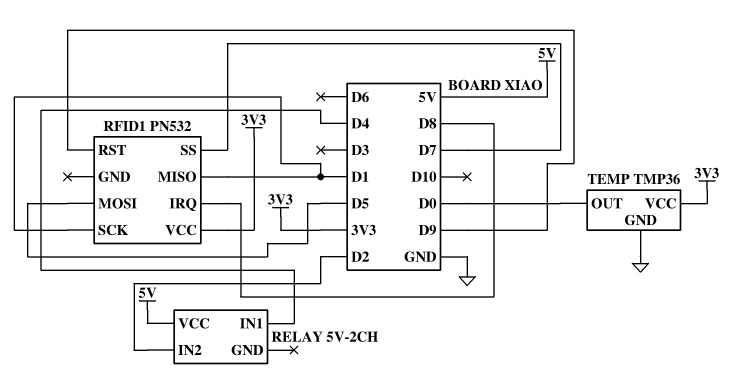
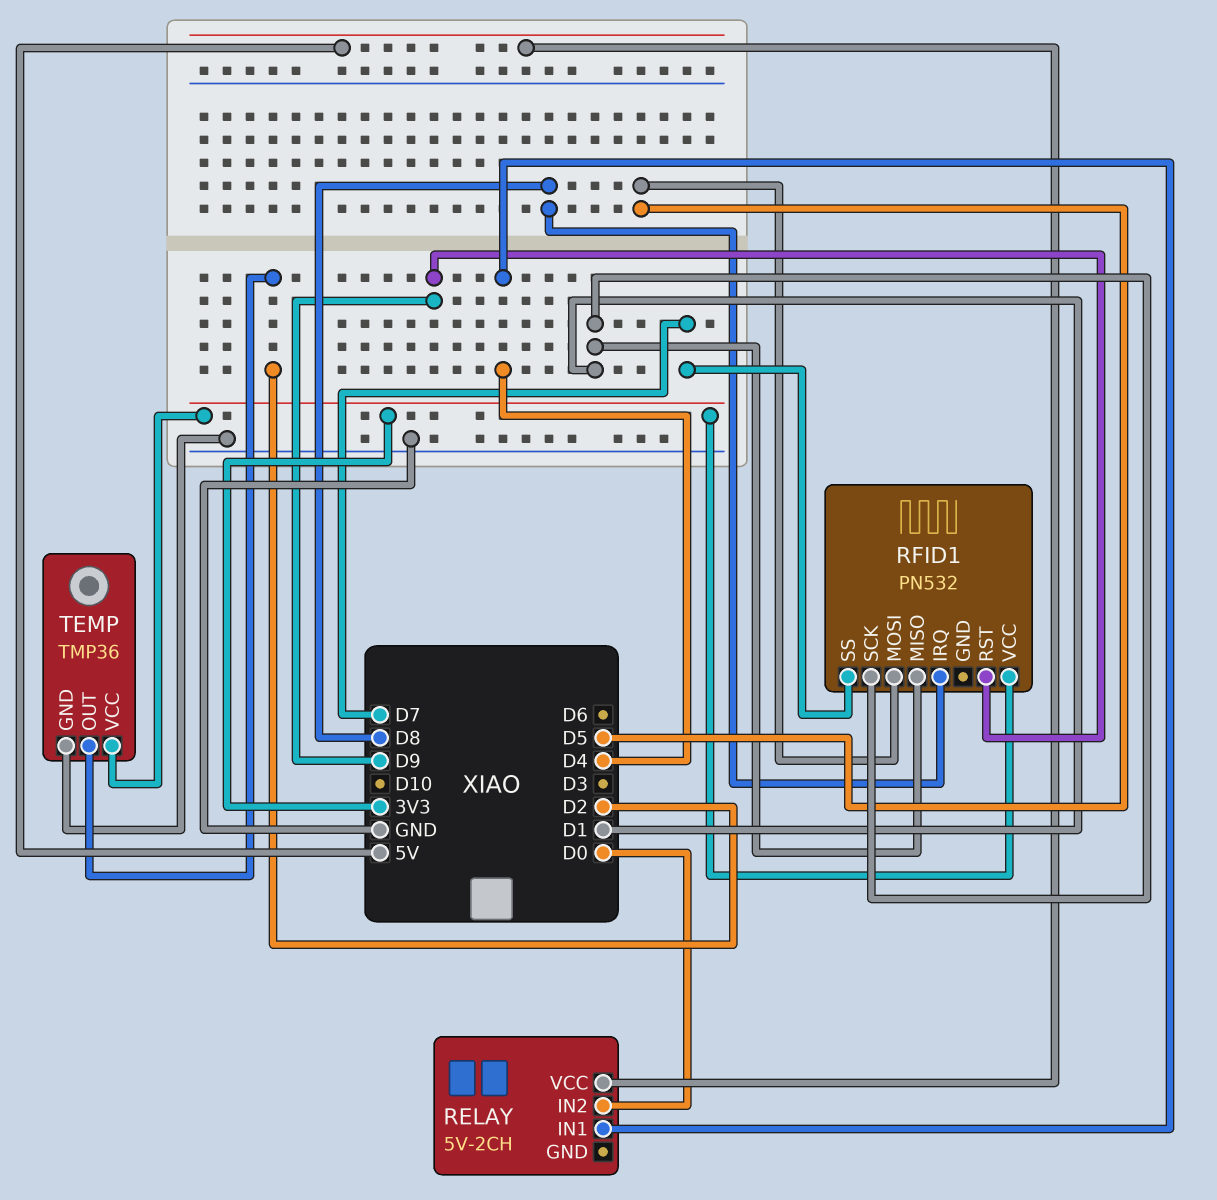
RELAY pin IN2: D2 -> D0
TEMP pin OUT: D0 -> D2

